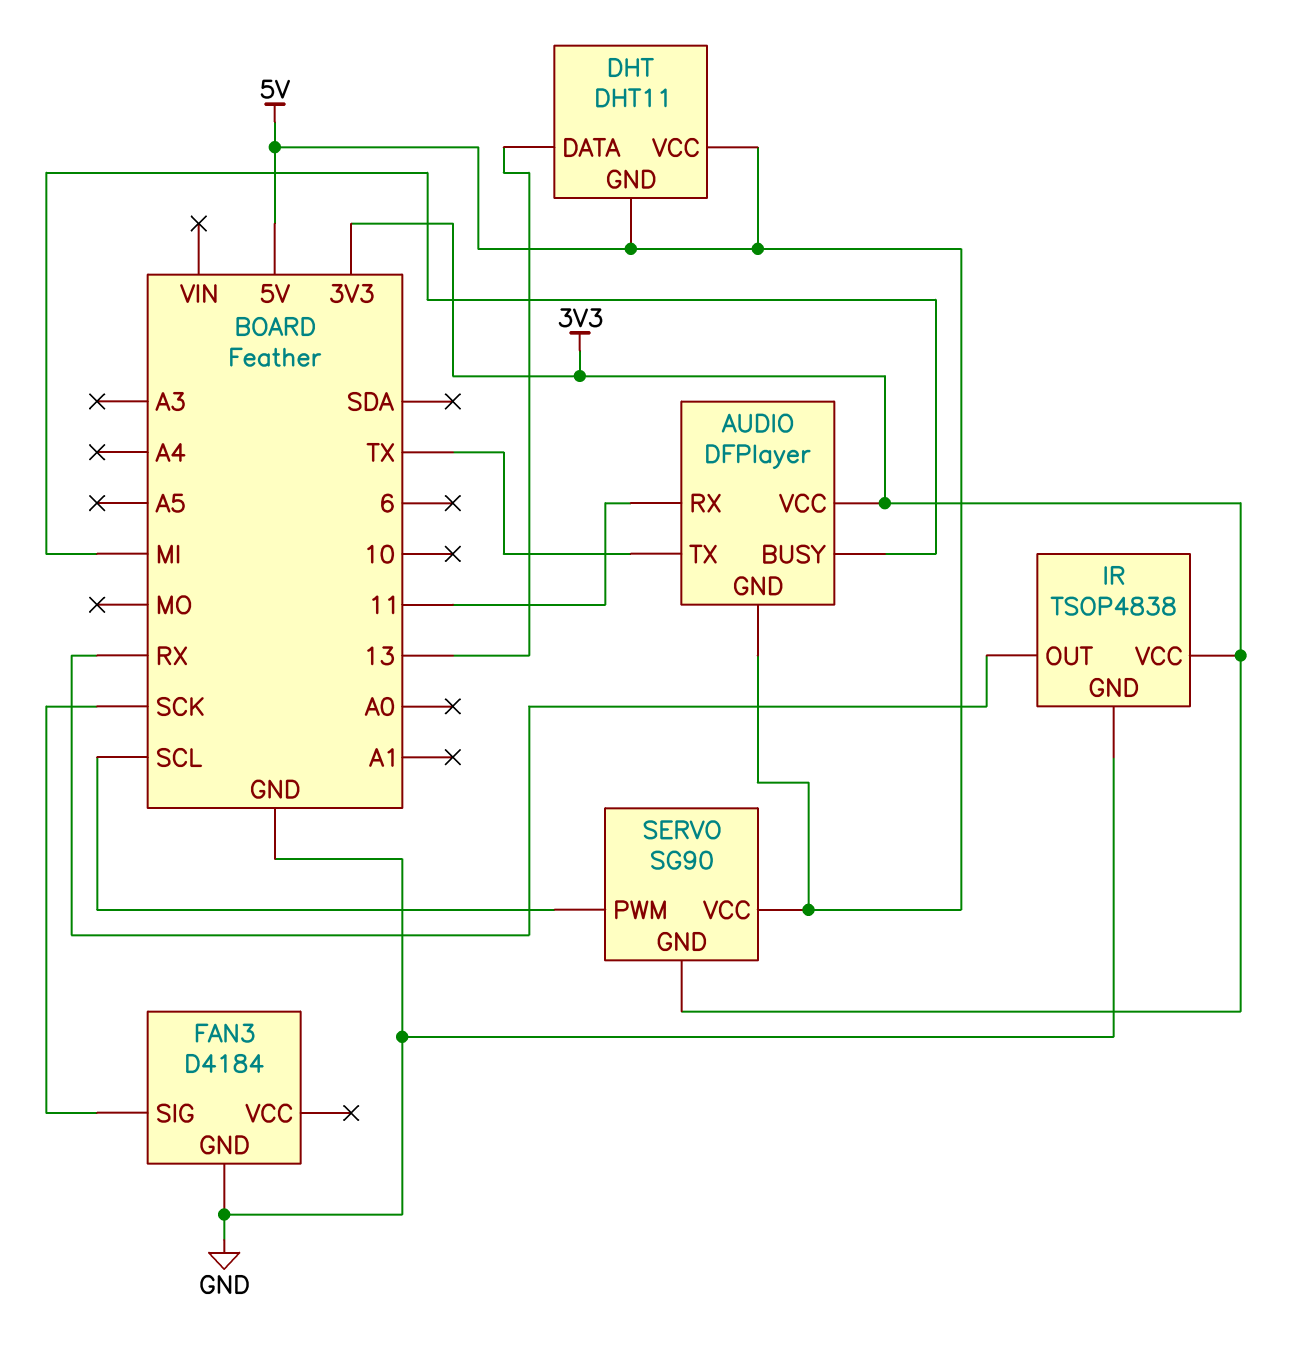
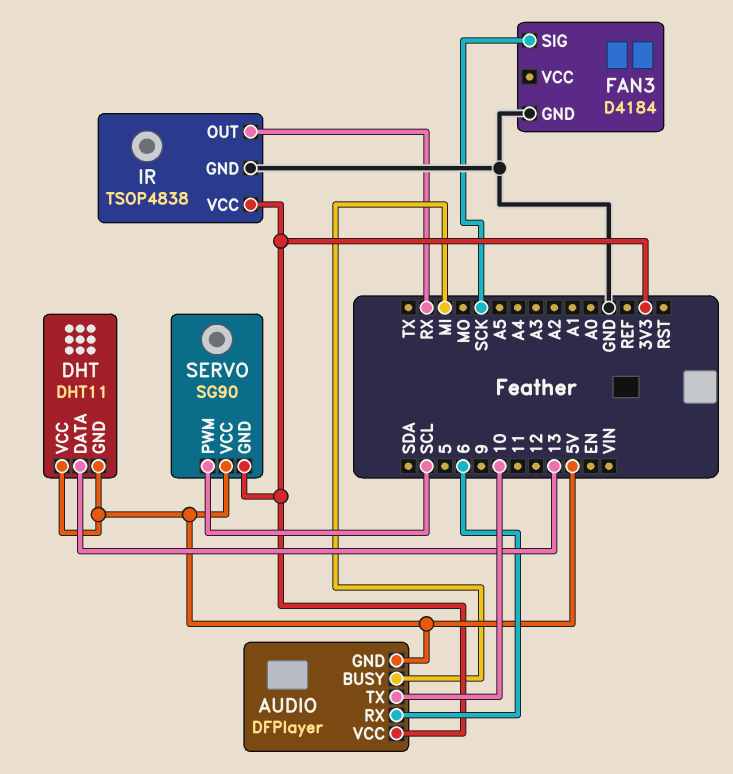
AUDIO pin RX: 11 -> 6
AUDIO pin TX: TX -> 10

